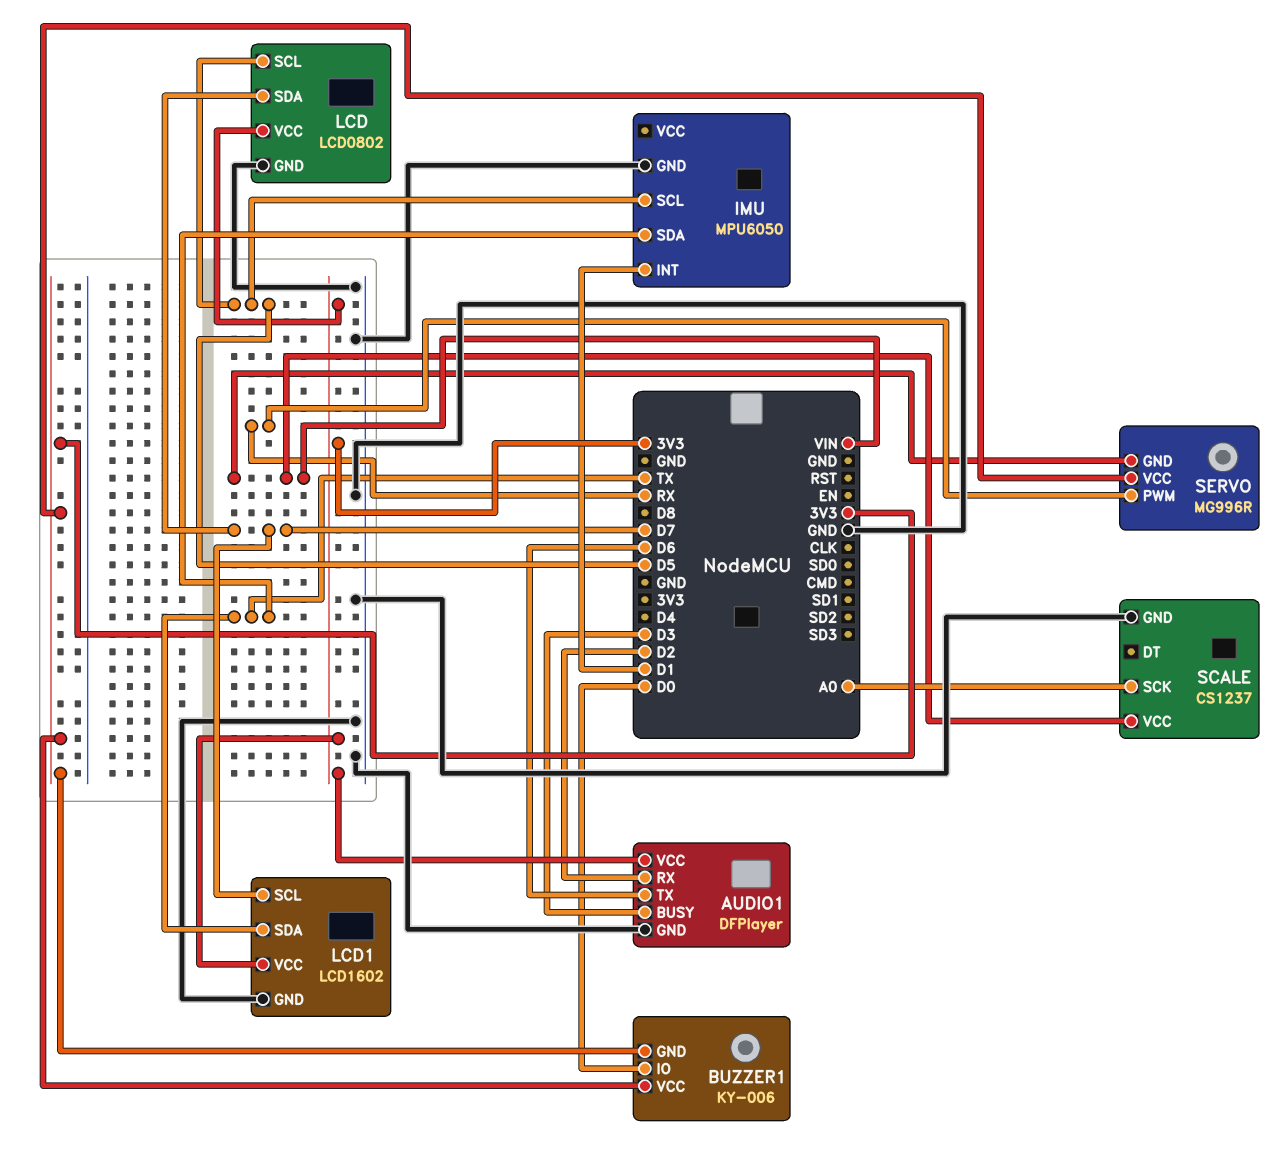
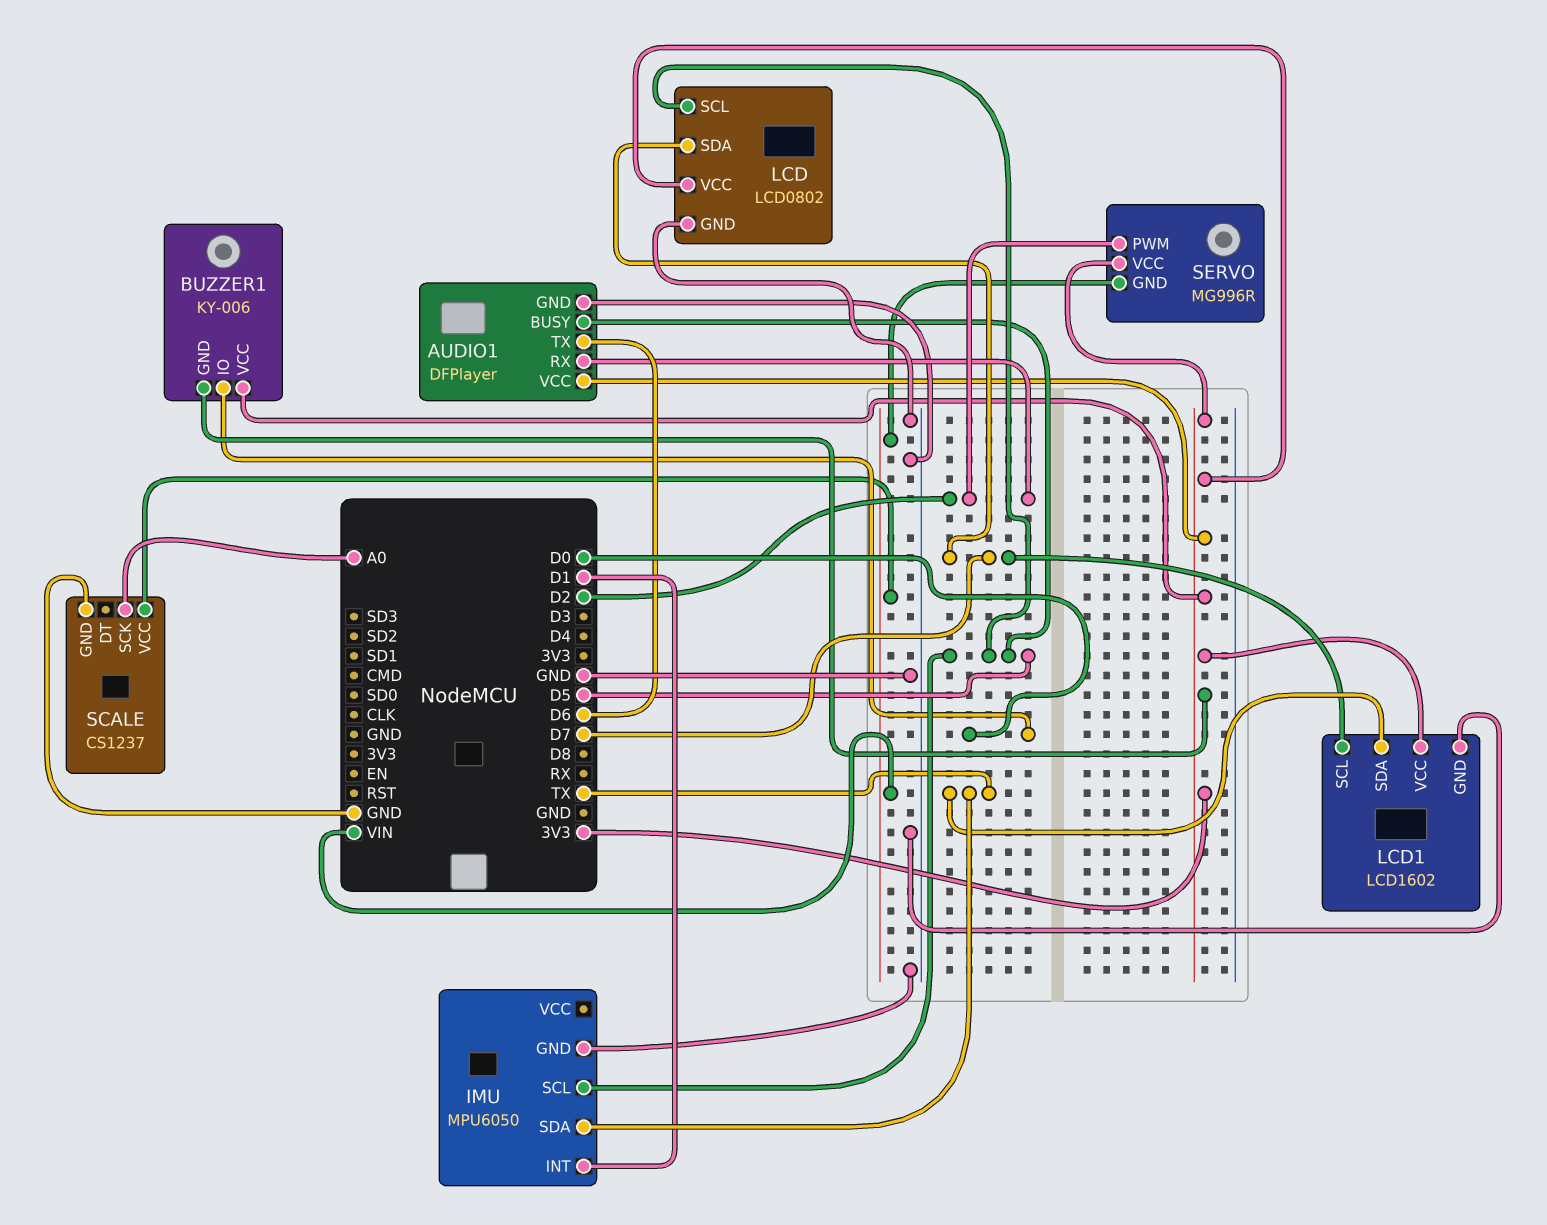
AUDIO1 pin BUSY: D3 -> D5
SERVO pin PWM: RX -> D2

